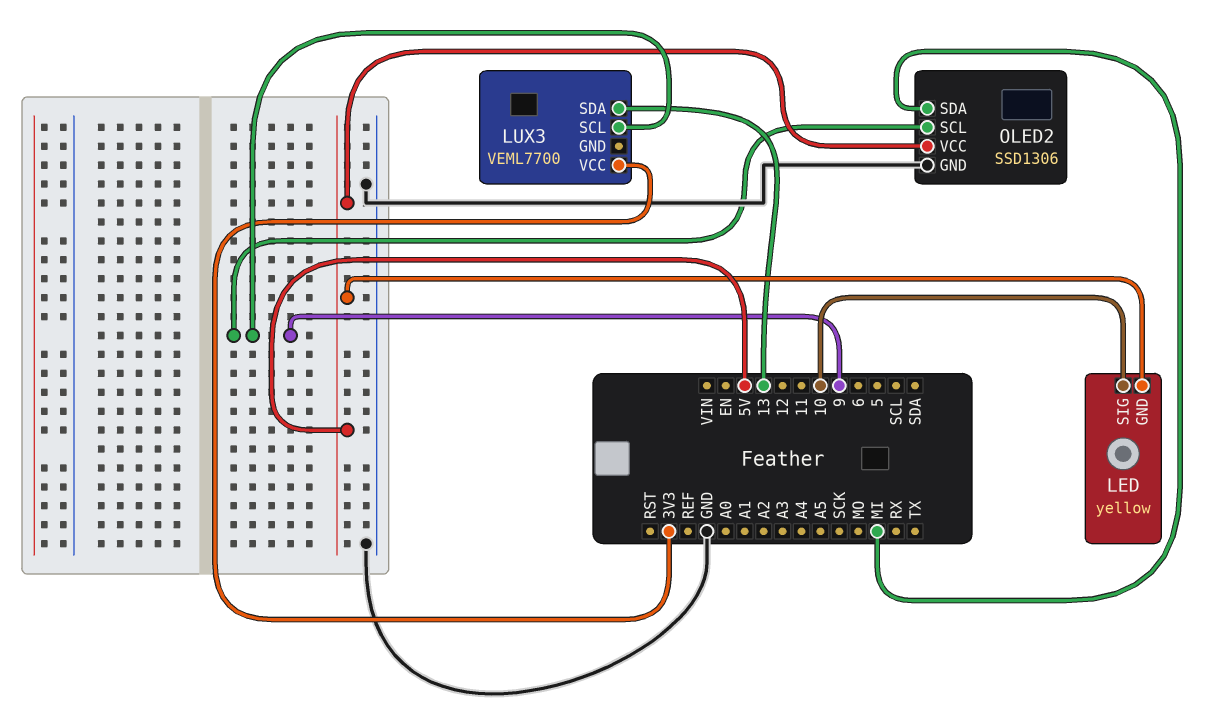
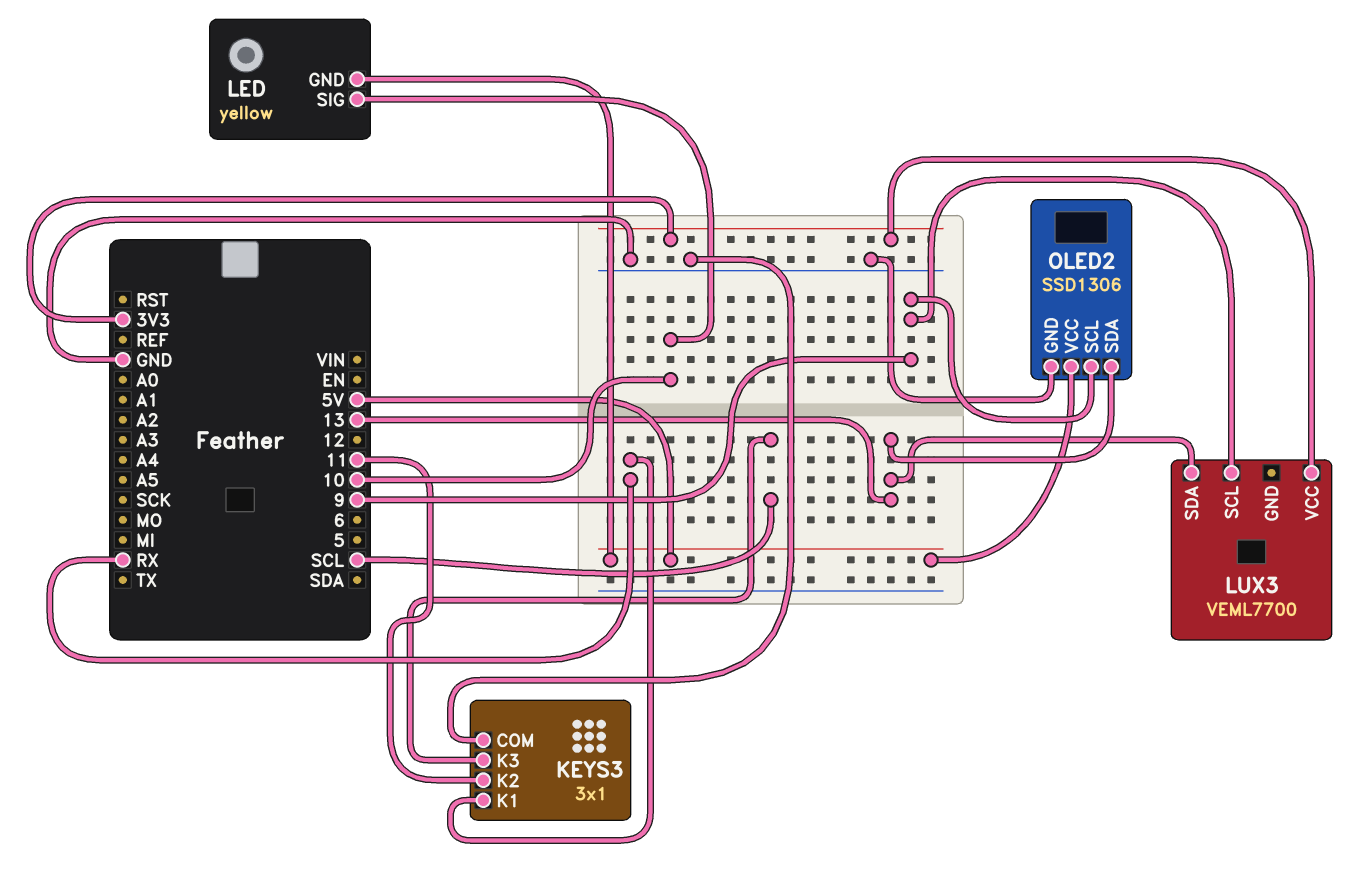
KEYS3: none -> 3x1
KEYS3 pin COM: none -> GND
KEYS3 pin K1: none -> RX
KEYS3 pin K2: none -> 11
KEYS3 pin K3: none -> SCL
OLED2 pin SDA: MI -> 13

